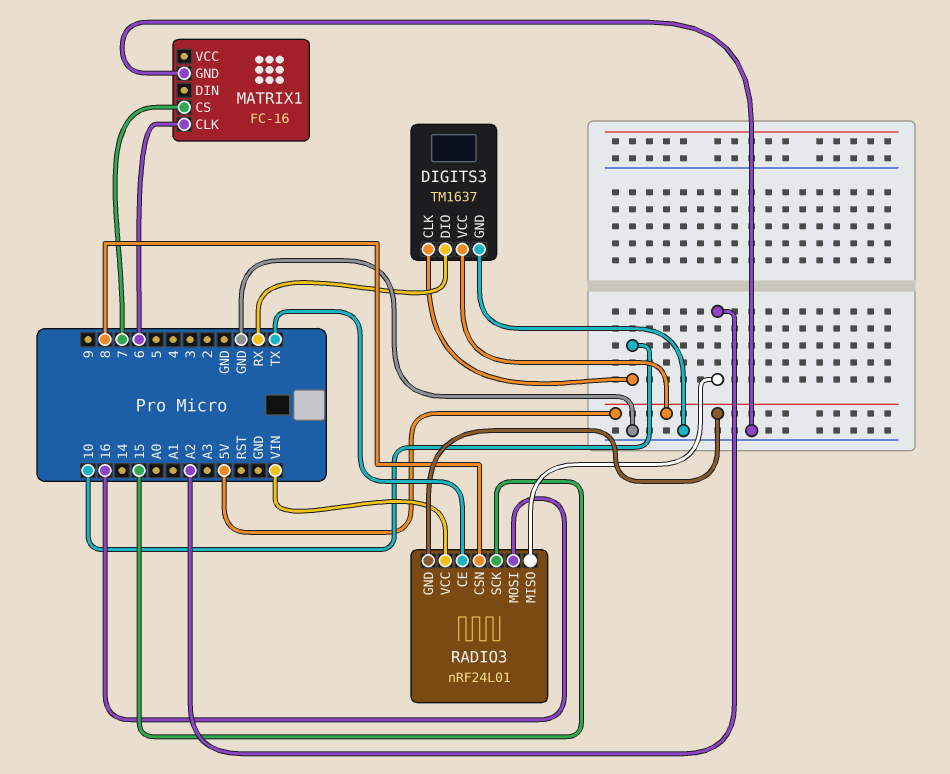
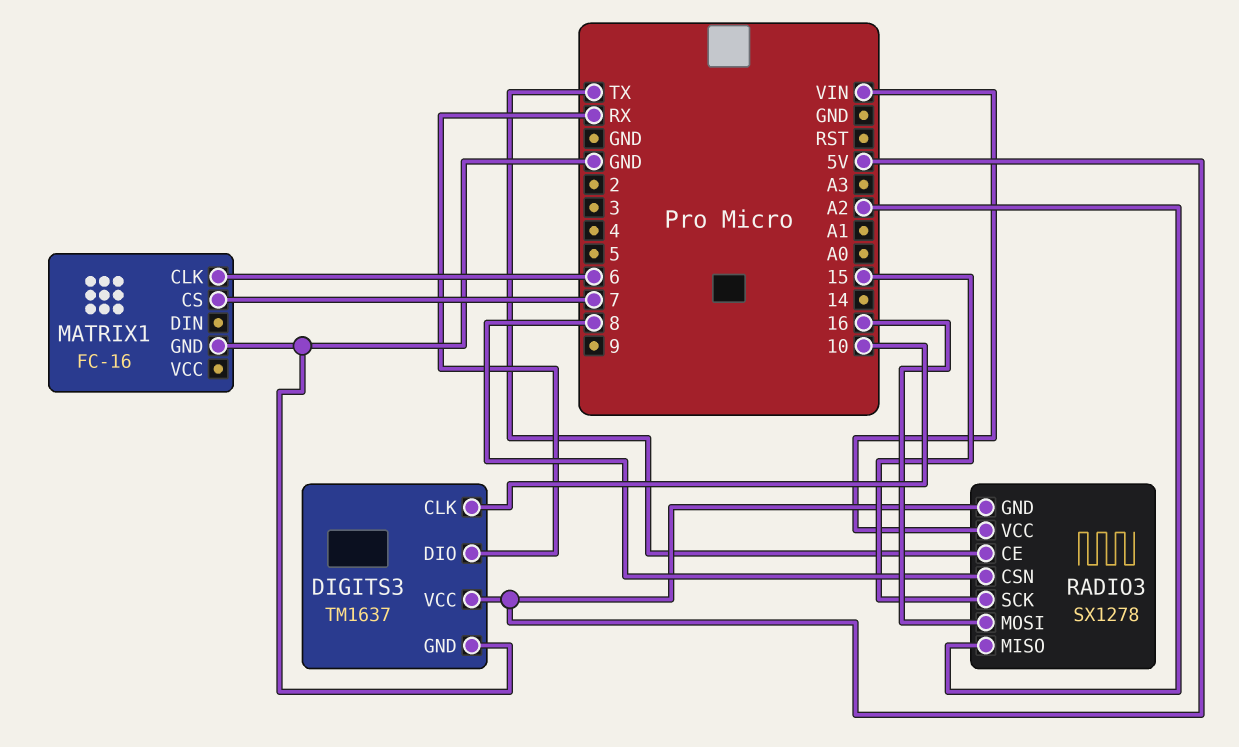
RADIO3: nRF24L01 -> SX1278

